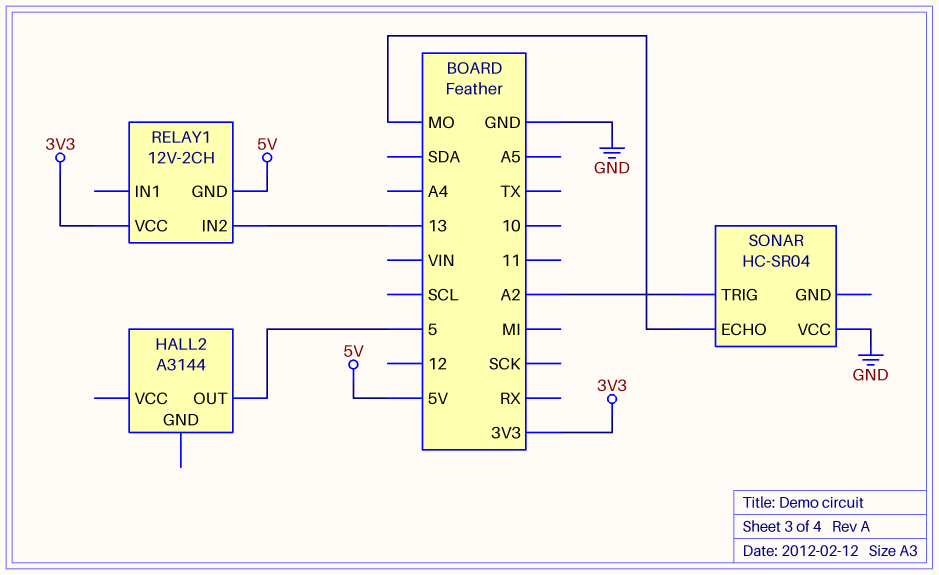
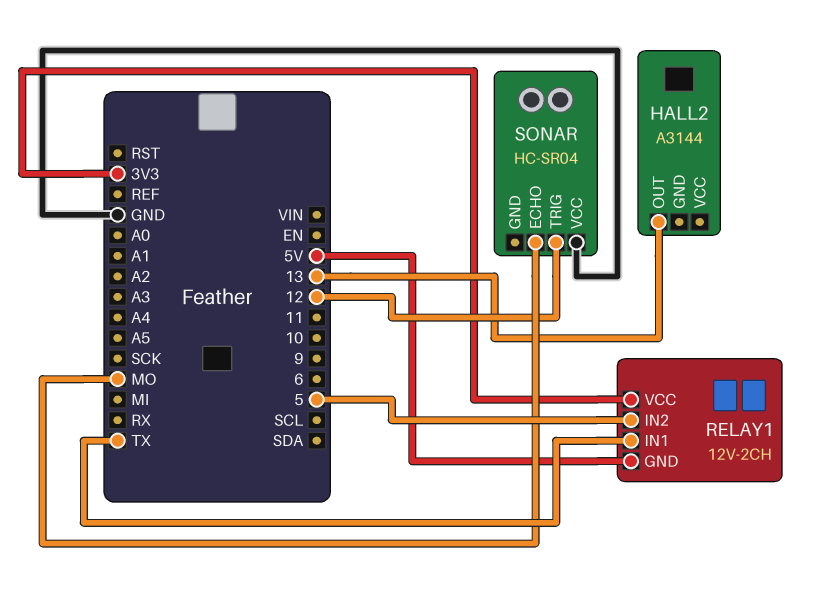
HALL2 pin OUT: 5 -> 13
RELAY1 pin IN1: none -> TX
RELAY1 pin IN2: 13 -> 5
SONAR pin TRIG: A2 -> 12

